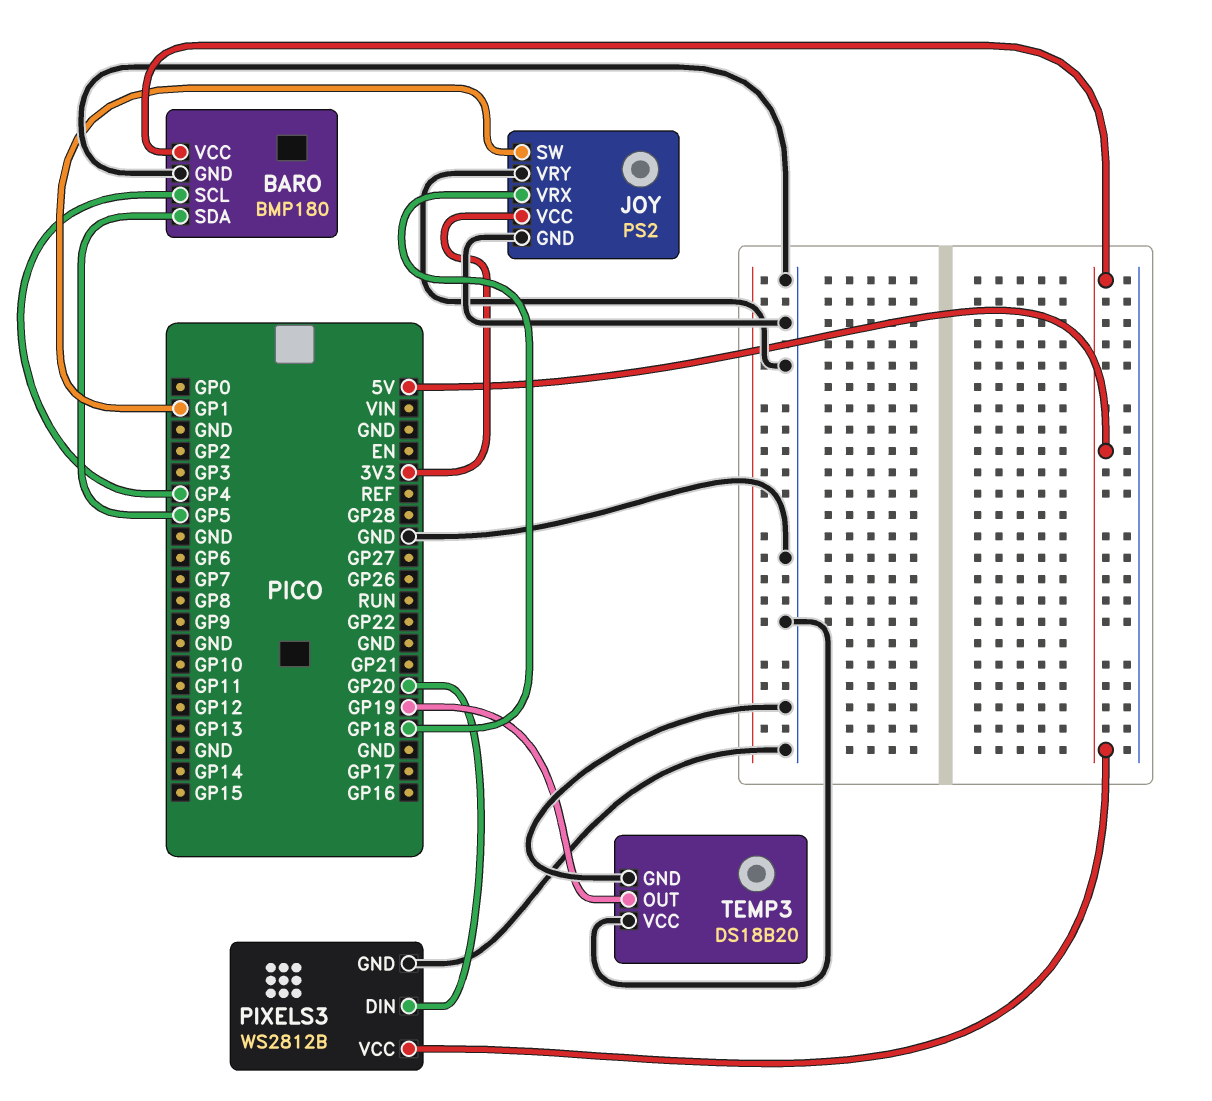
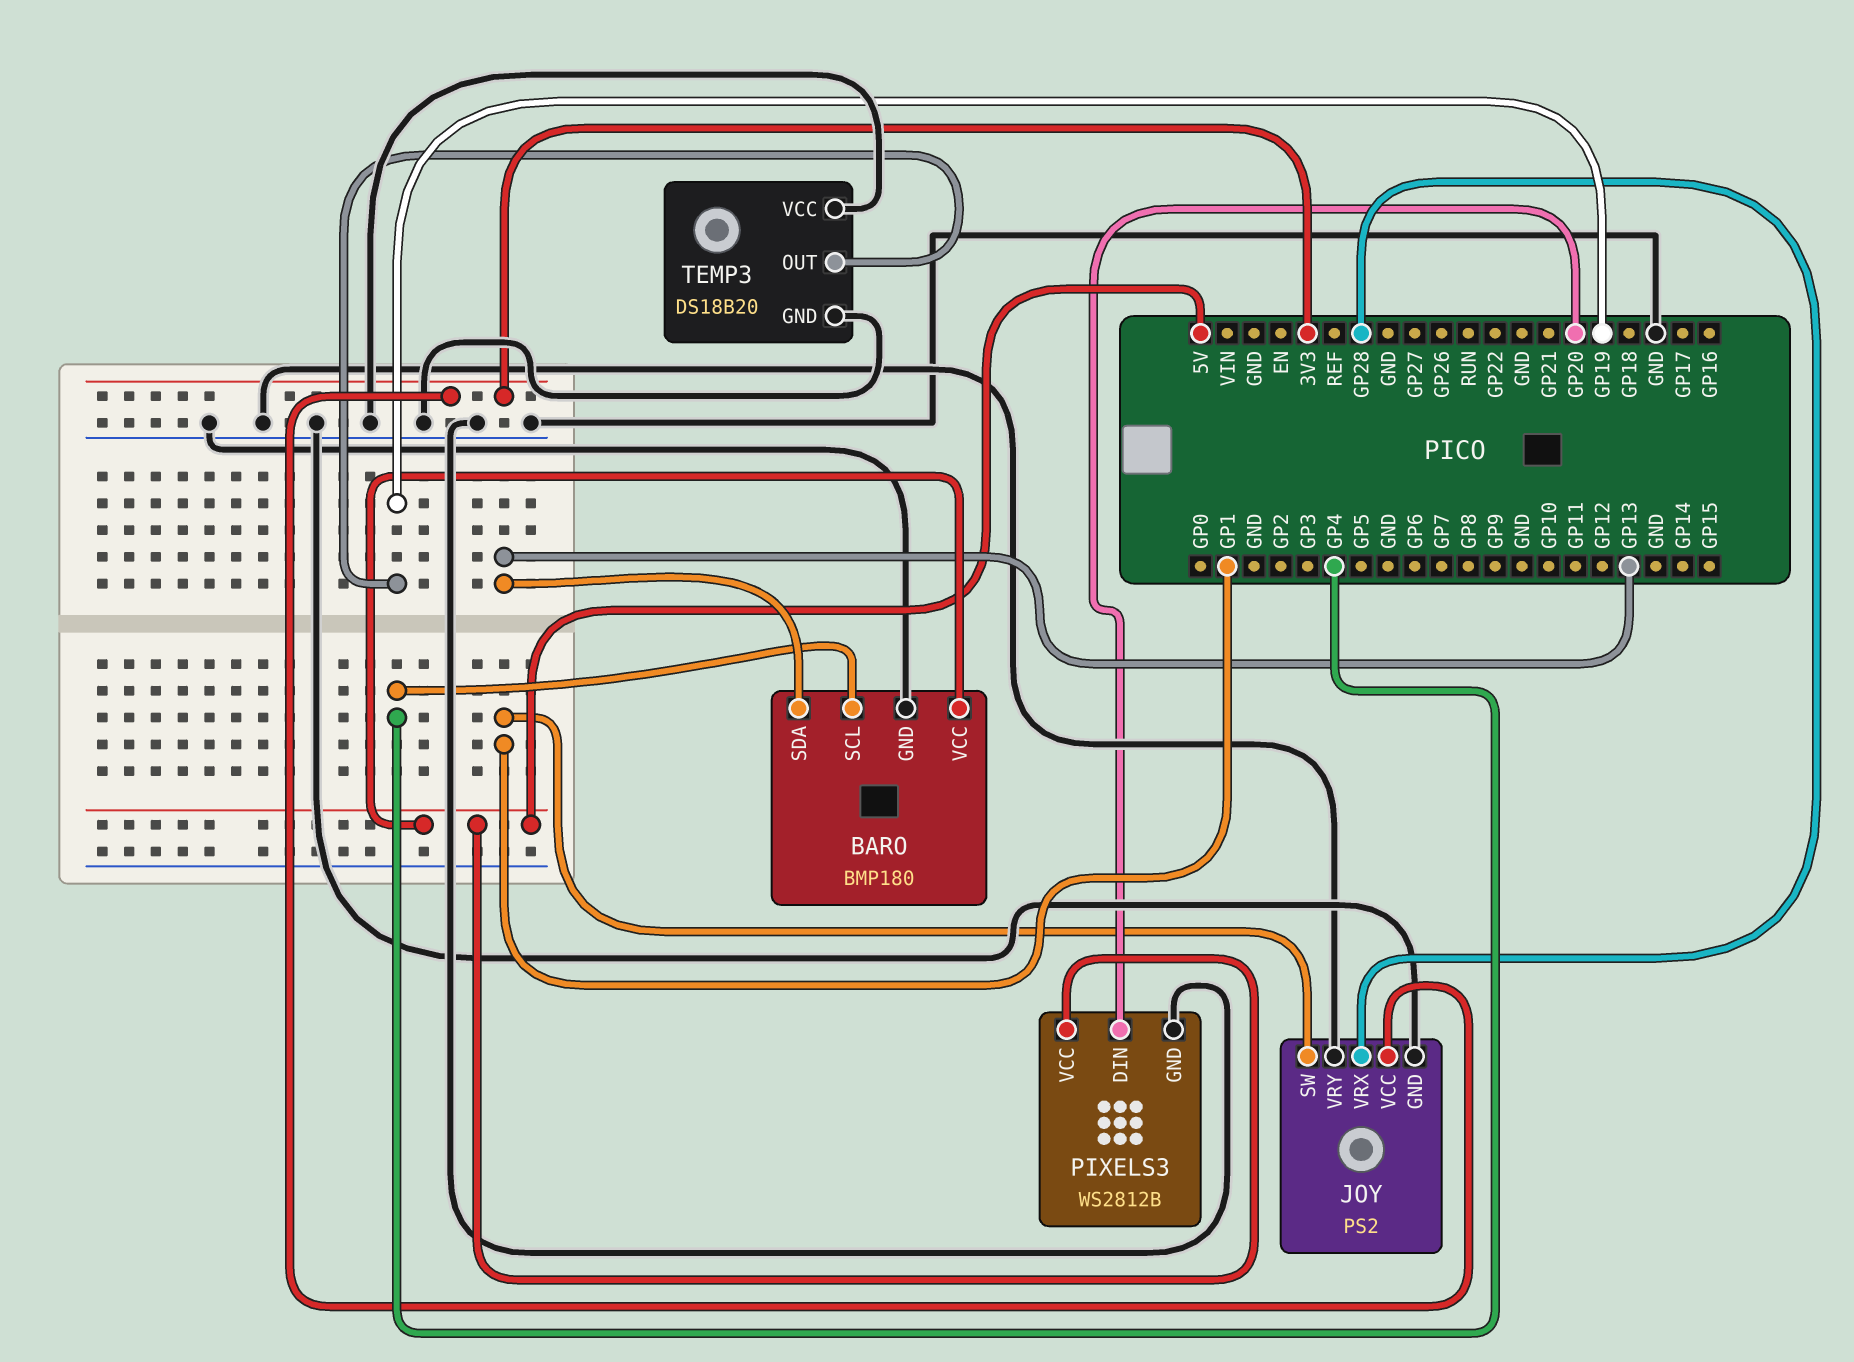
BARO pin SDA: GP5 -> GP13
JOY pin VRX: GP18 -> GP28

